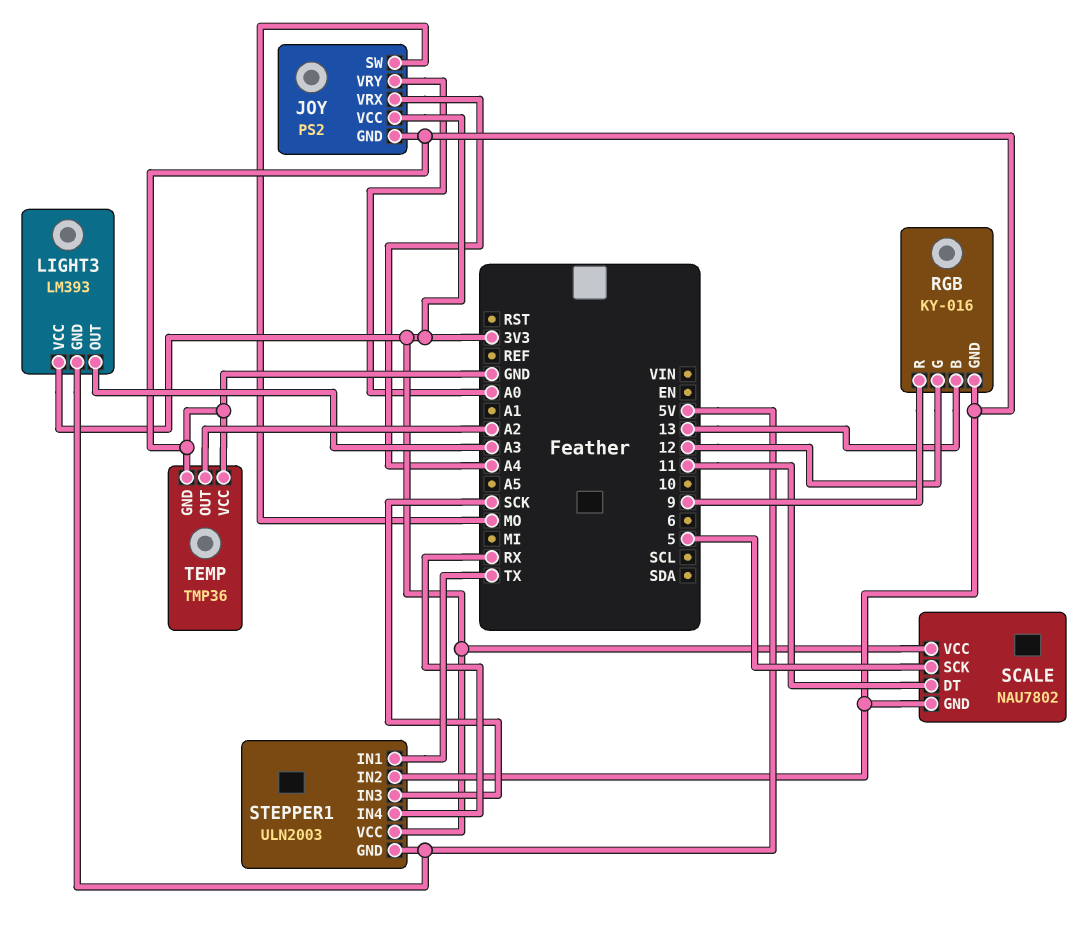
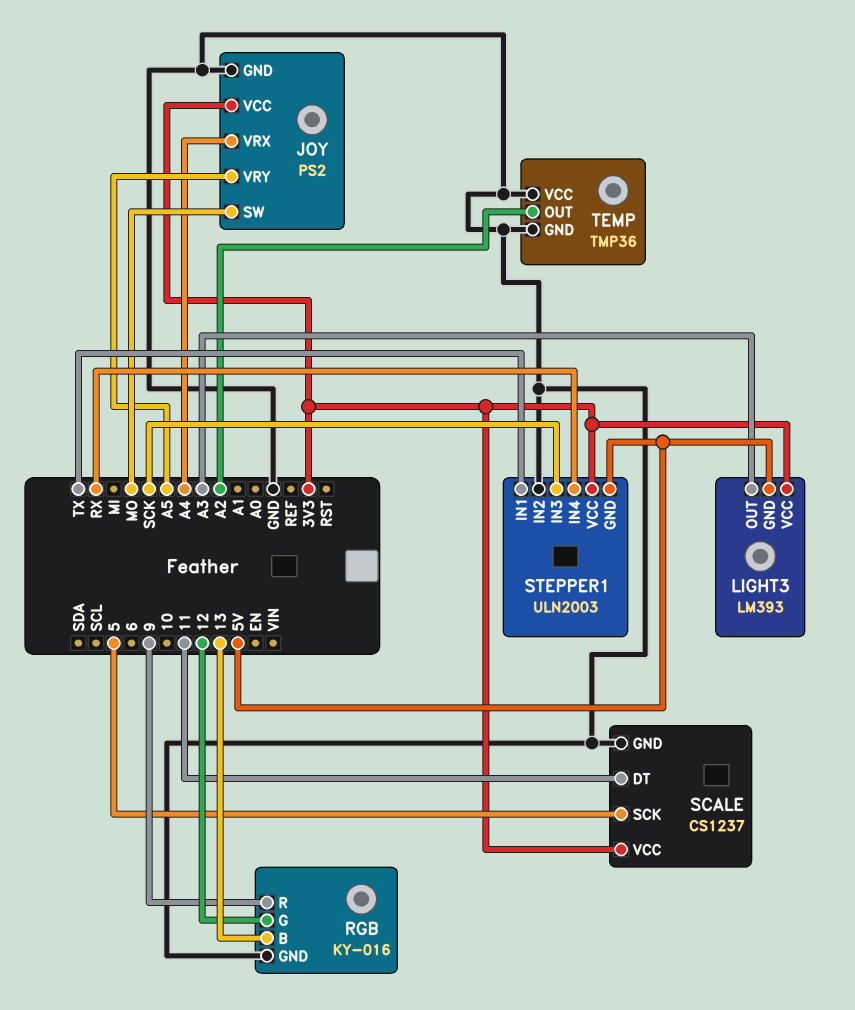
JOY pin VRY: A0 -> A5
SCALE: NAU7802 -> CS1237

